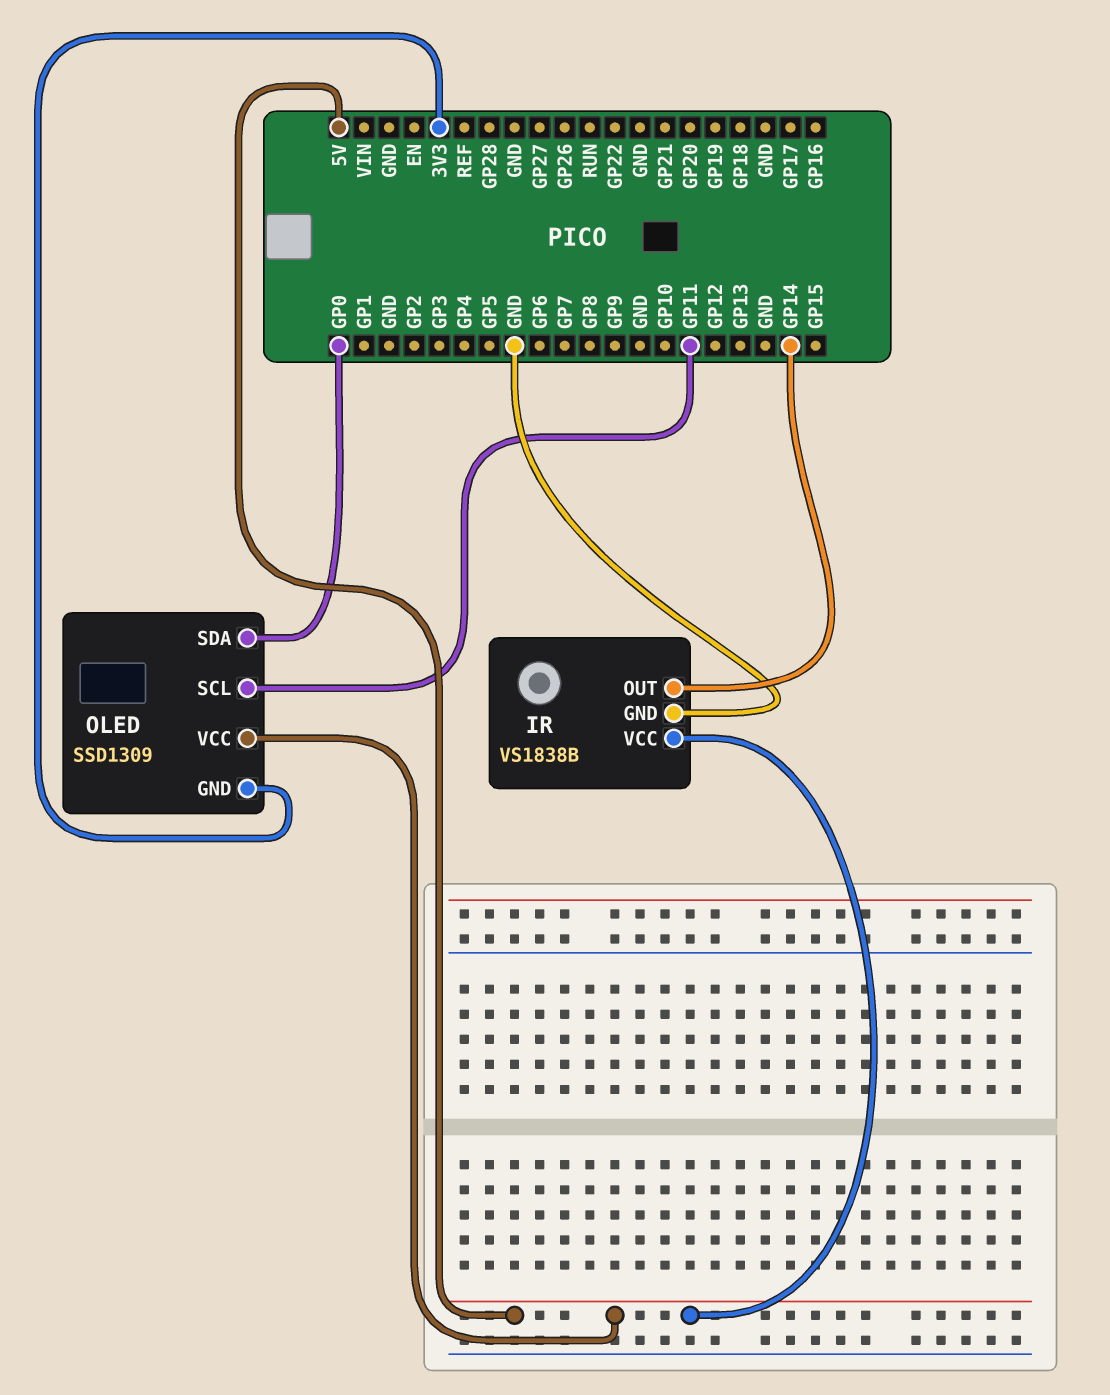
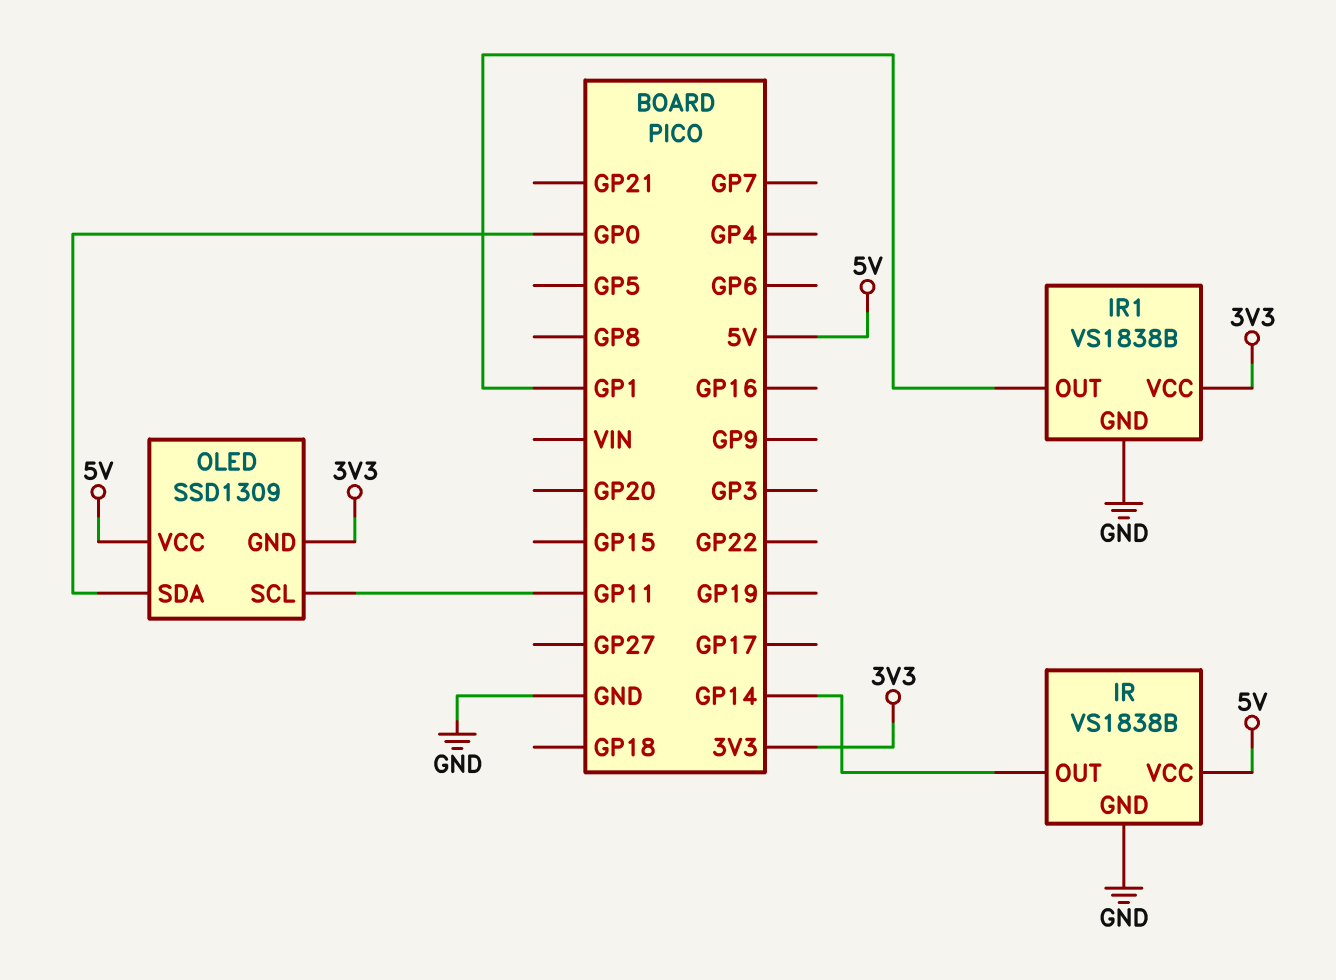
IR1: none -> VS1838B
IR1 pin GND: none -> GND
IR1 pin OUT: none -> GP1
IR1 pin VCC: none -> 3V3

